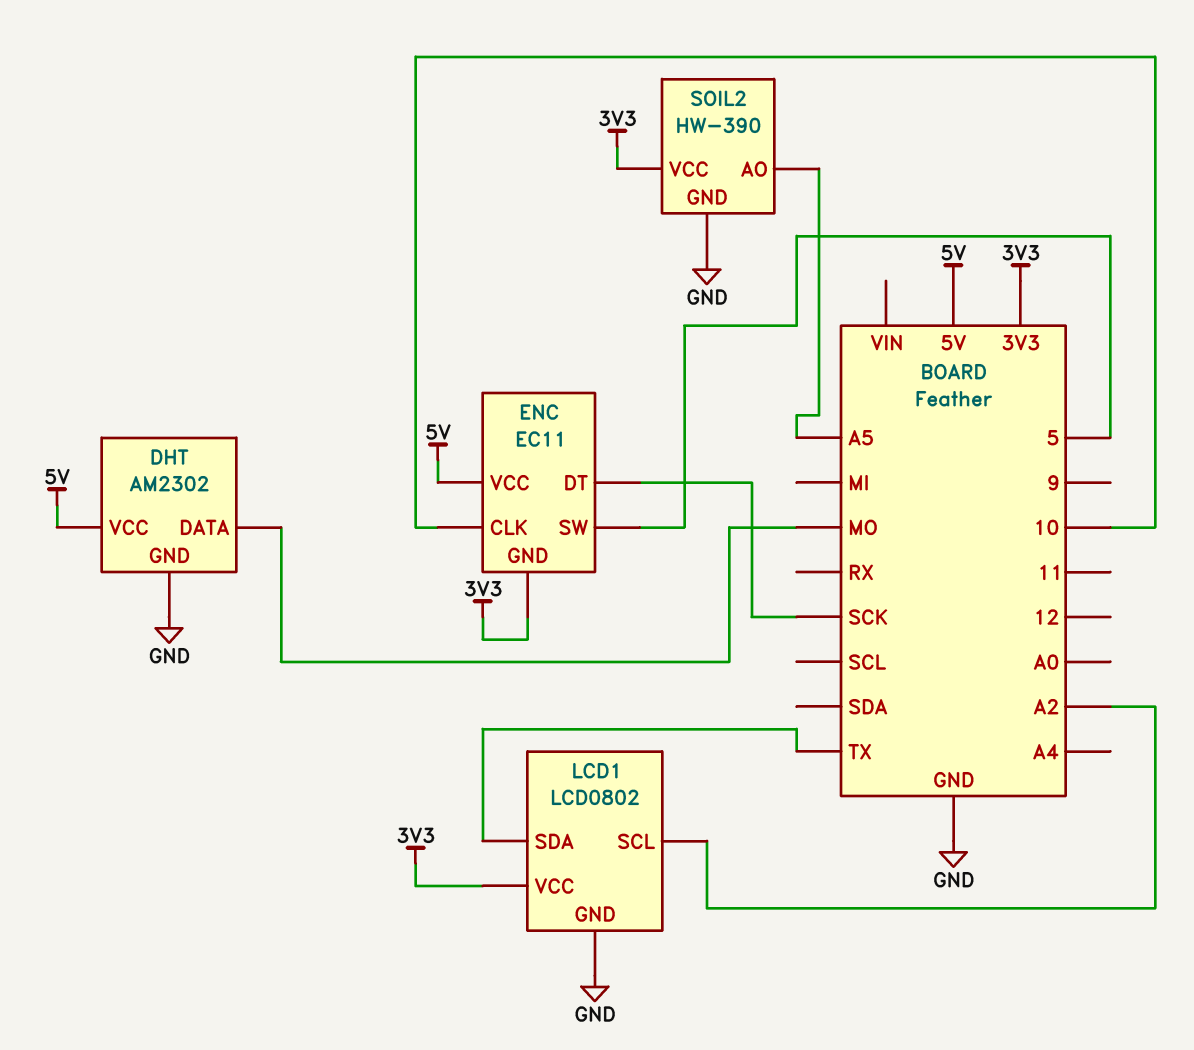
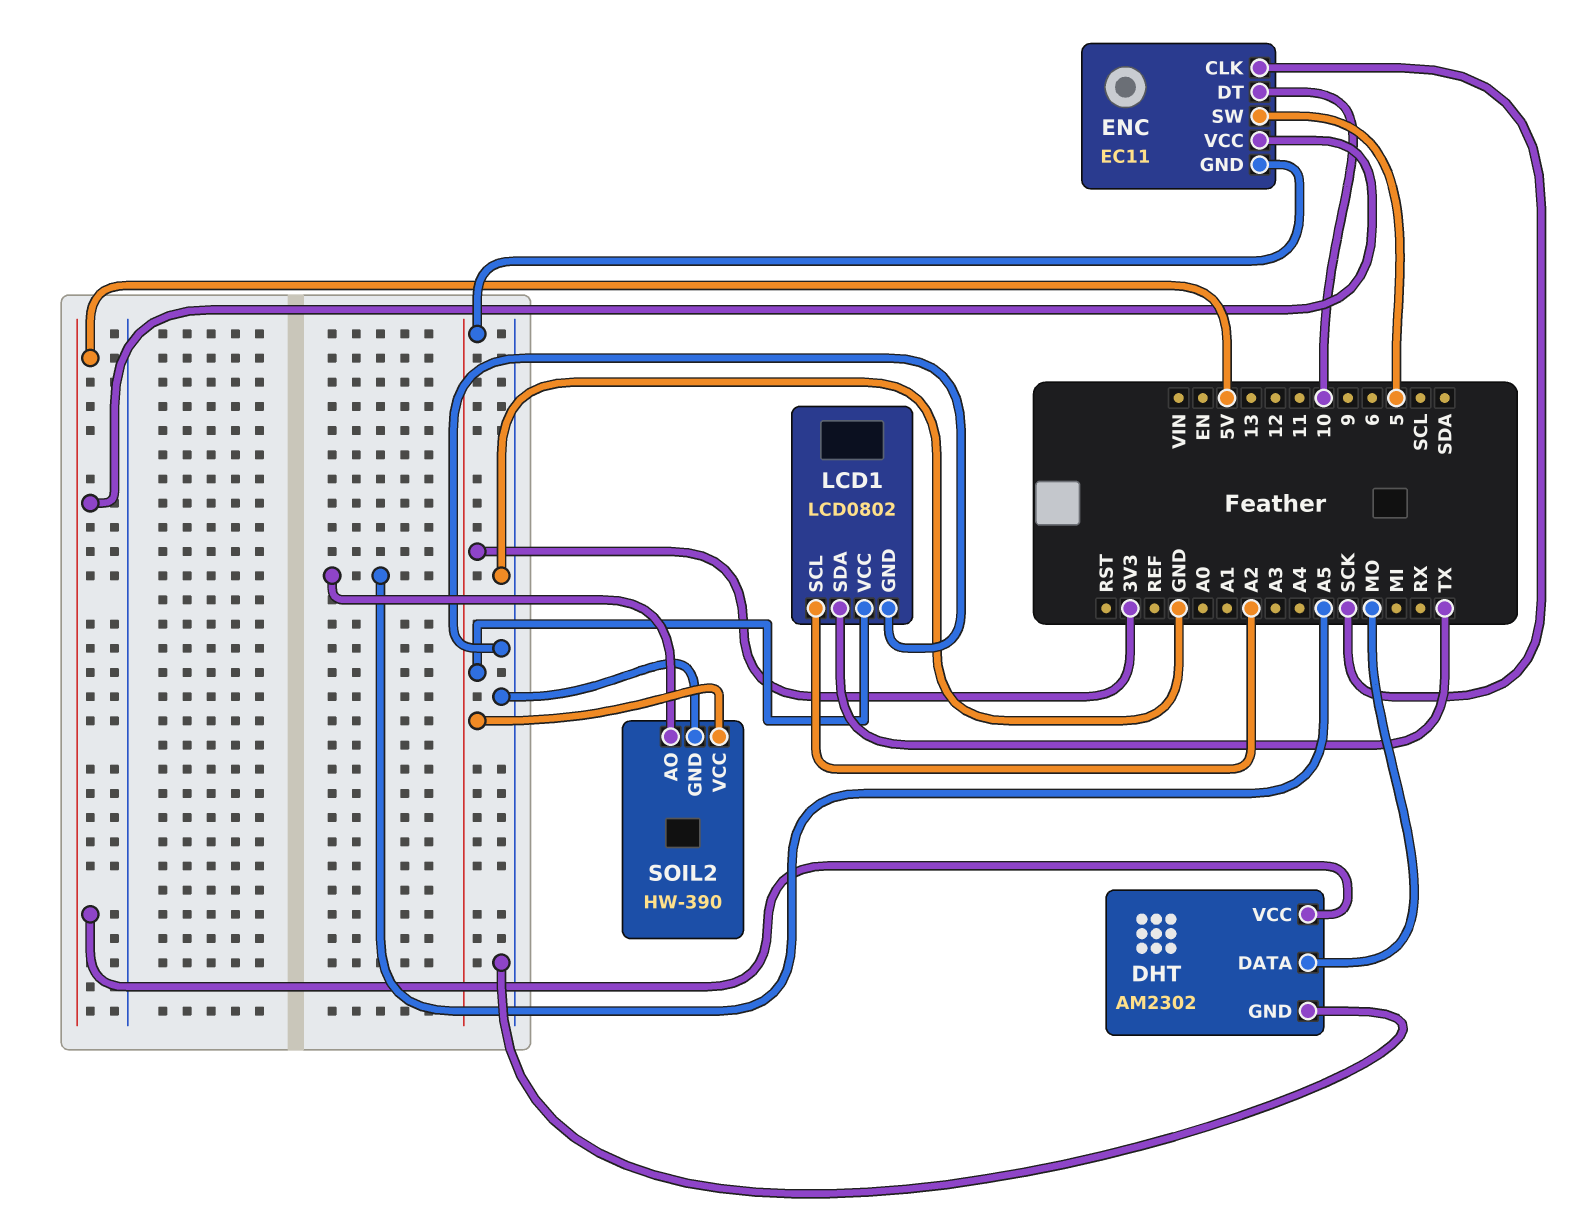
ENC pin CLK: 10 -> SCK
ENC pin DT: SCK -> 10

